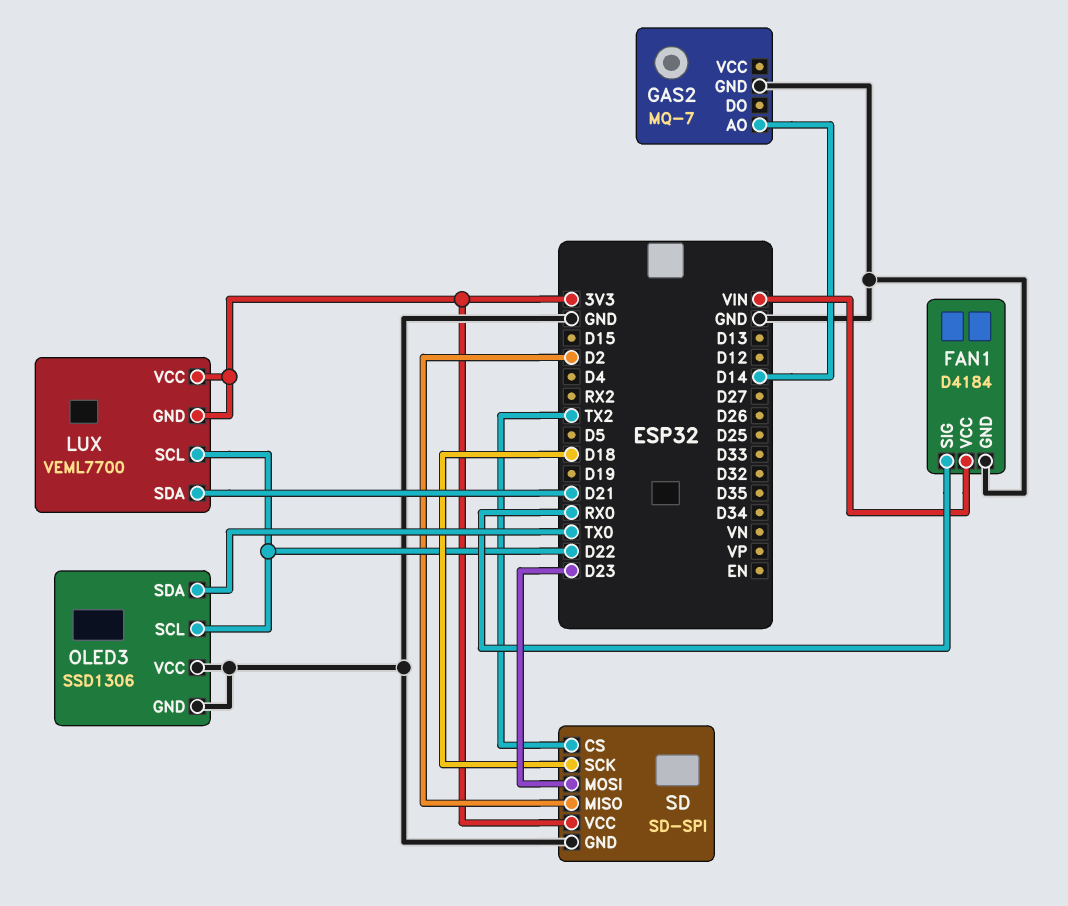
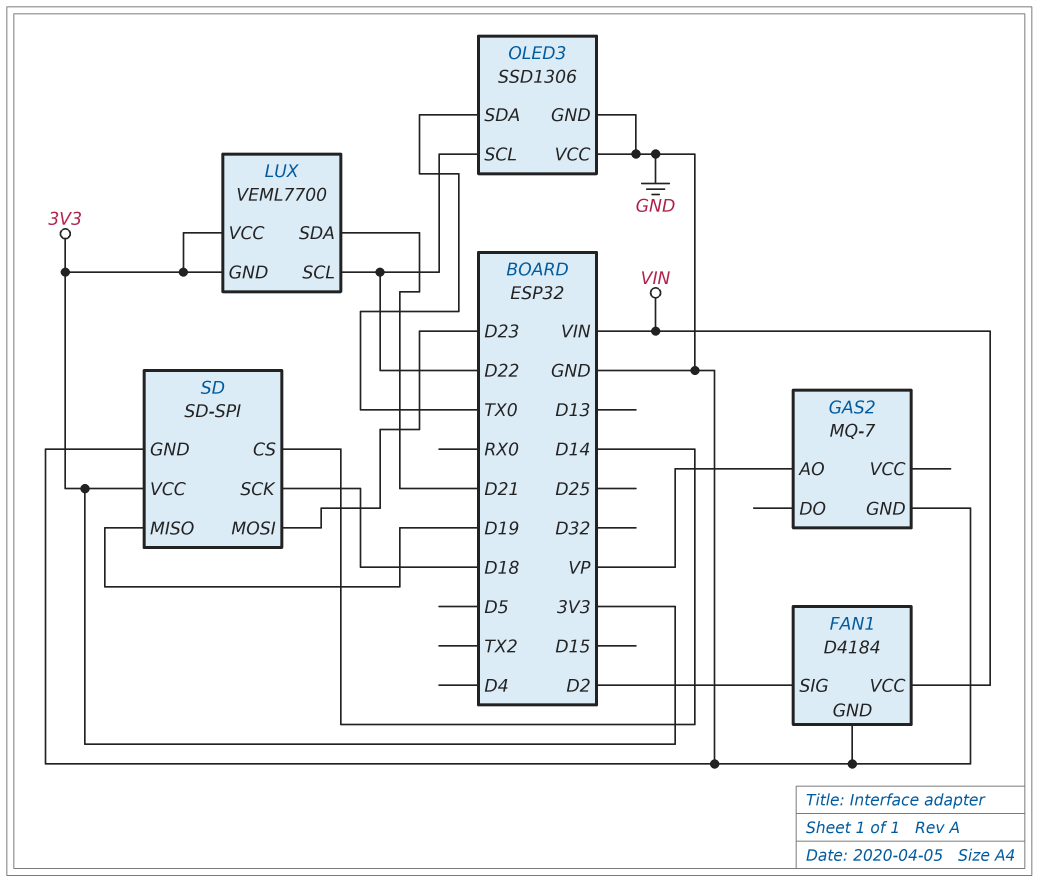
FAN1 pin SIG: RX0 -> D2
GAS2 pin AO: D14 -> VP
SD pin CS: TX2 -> D14
SD pin MISO: D2 -> D19

